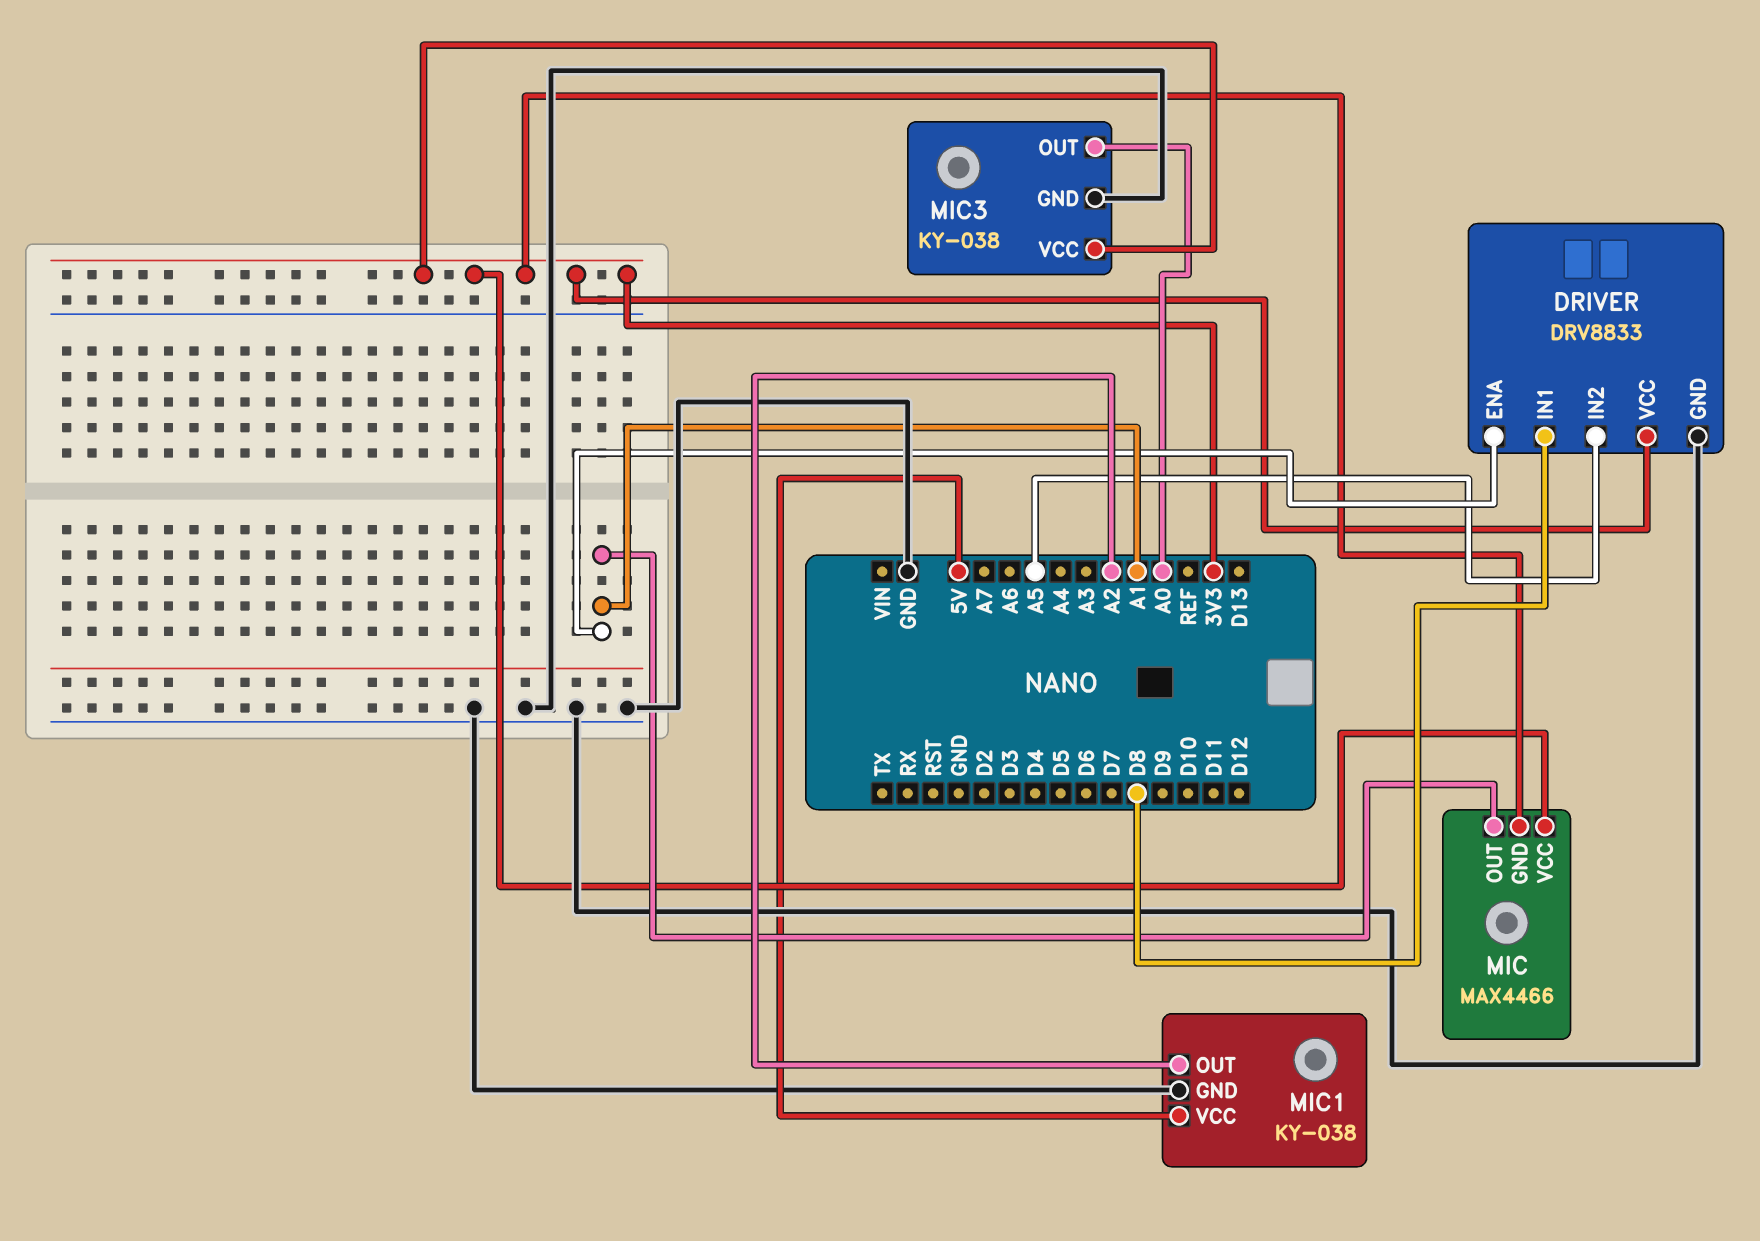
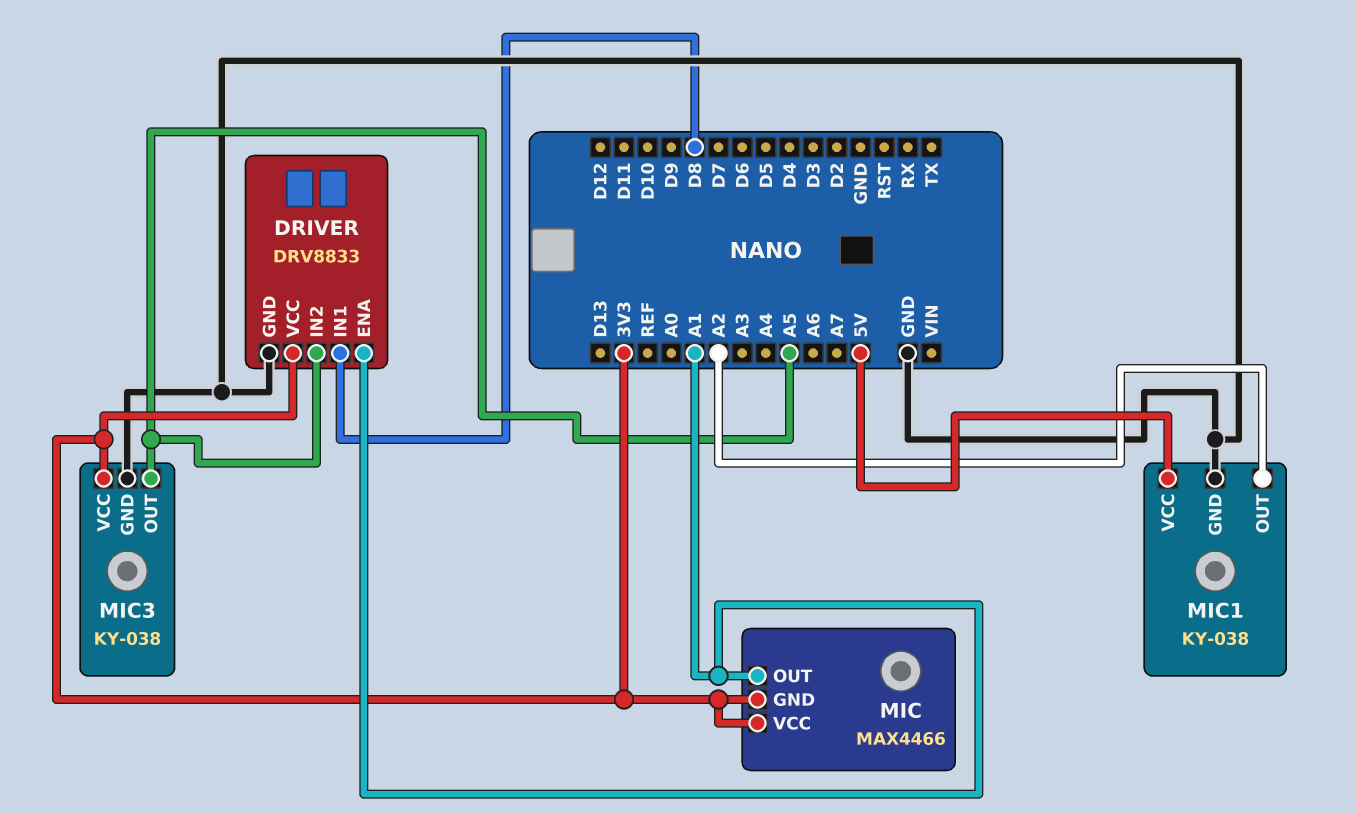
MIC3 pin OUT: A0 -> A5

